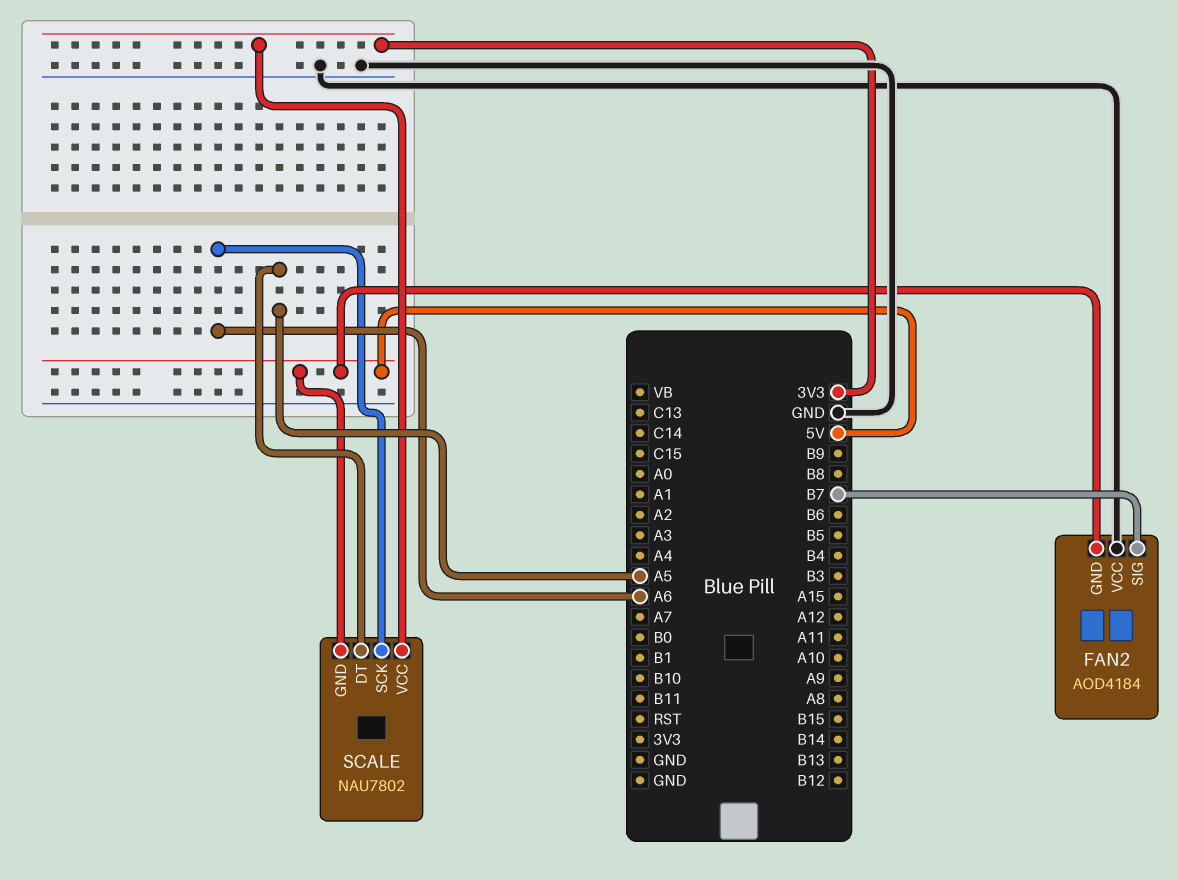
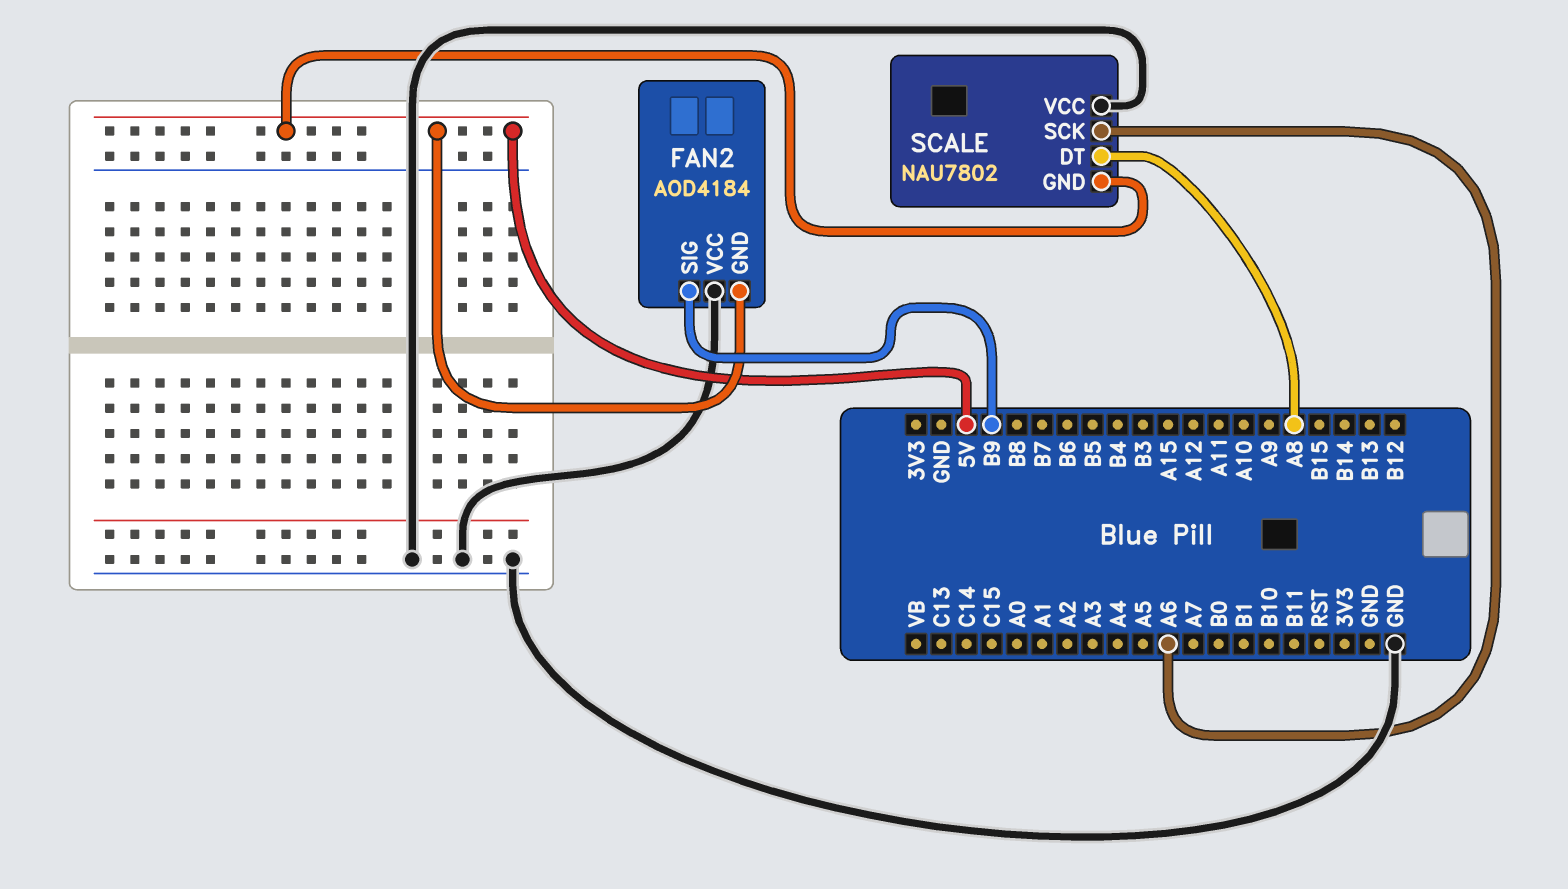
FAN2 pin SIG: B7 -> B9
SCALE pin DT: A5 -> A8
SCALE pin VCC: 3V3 -> GND

